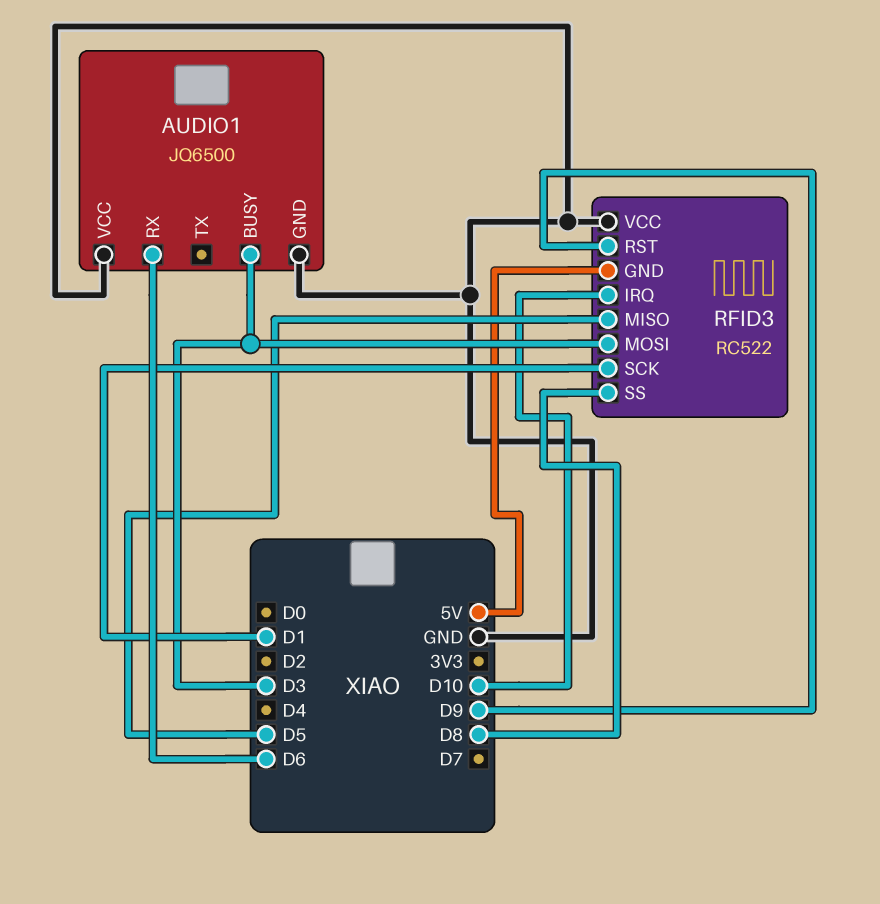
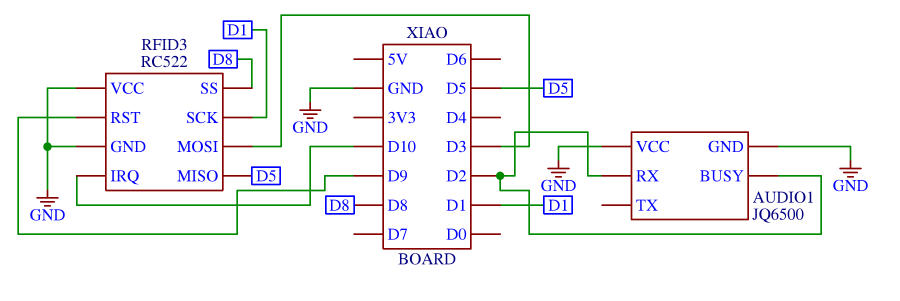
AUDIO1 pin BUSY: D3 -> D2
AUDIO1 pin RX: D6 -> D2
RFID3 pin GND: 5V -> GND

